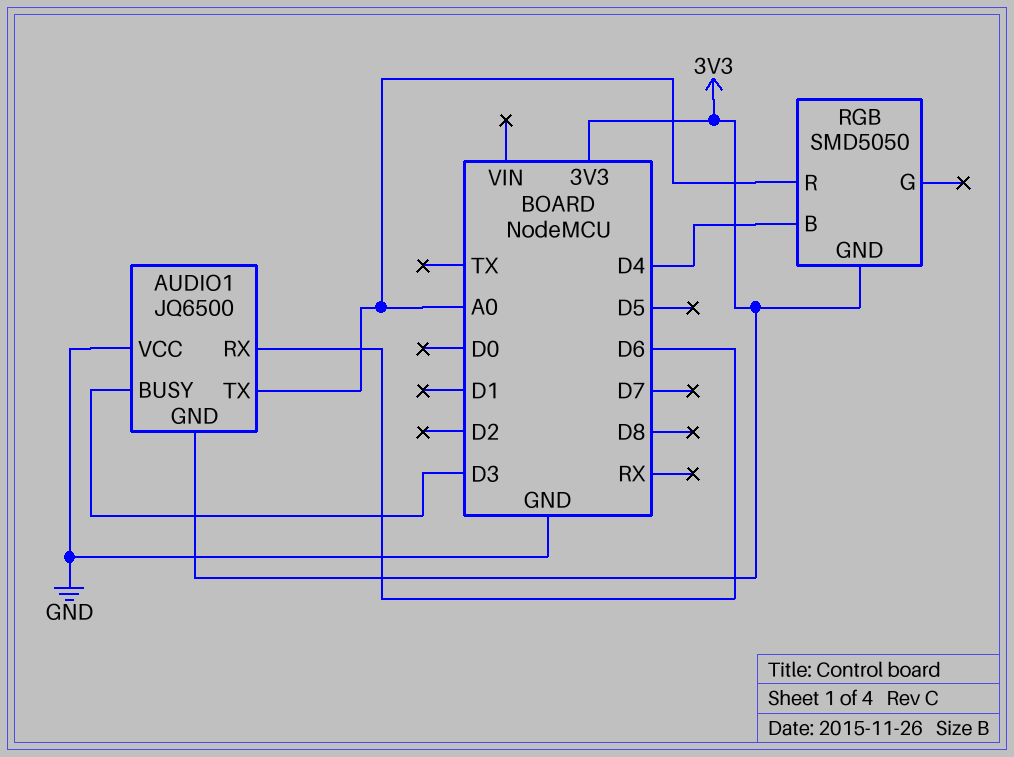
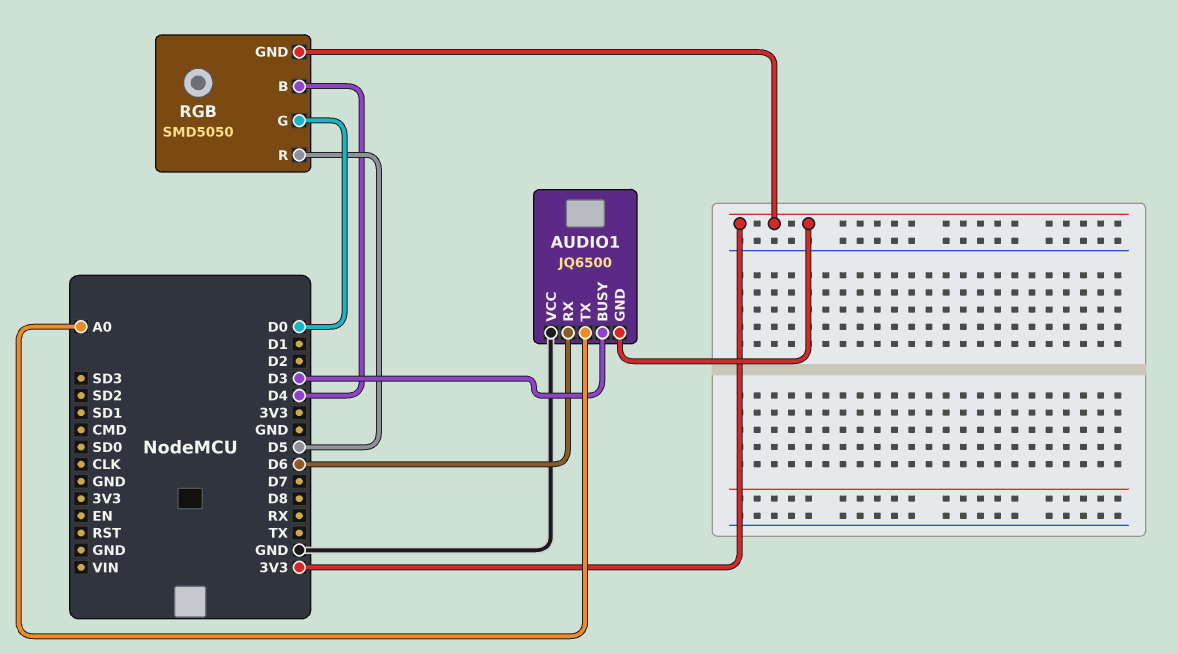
RGB pin G: none -> D0
RGB pin R: A0 -> D5

